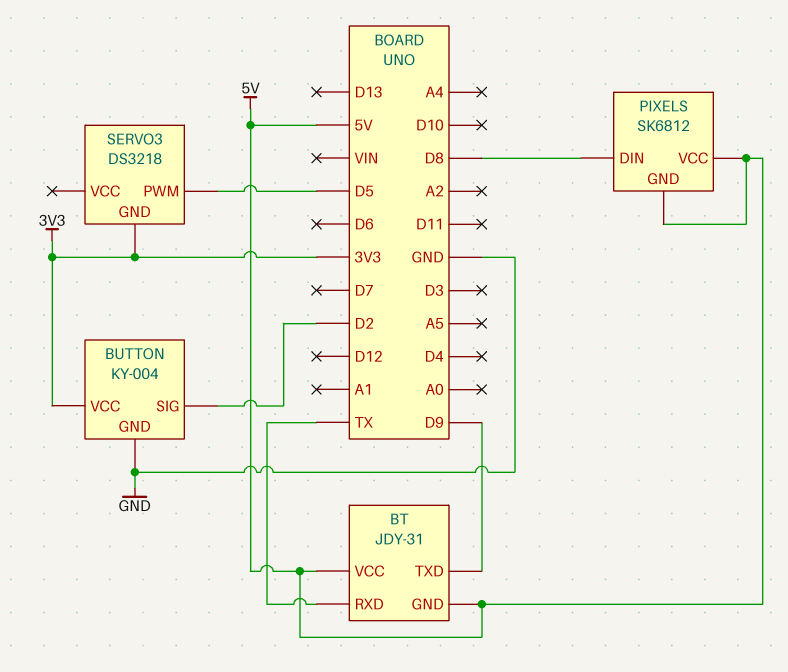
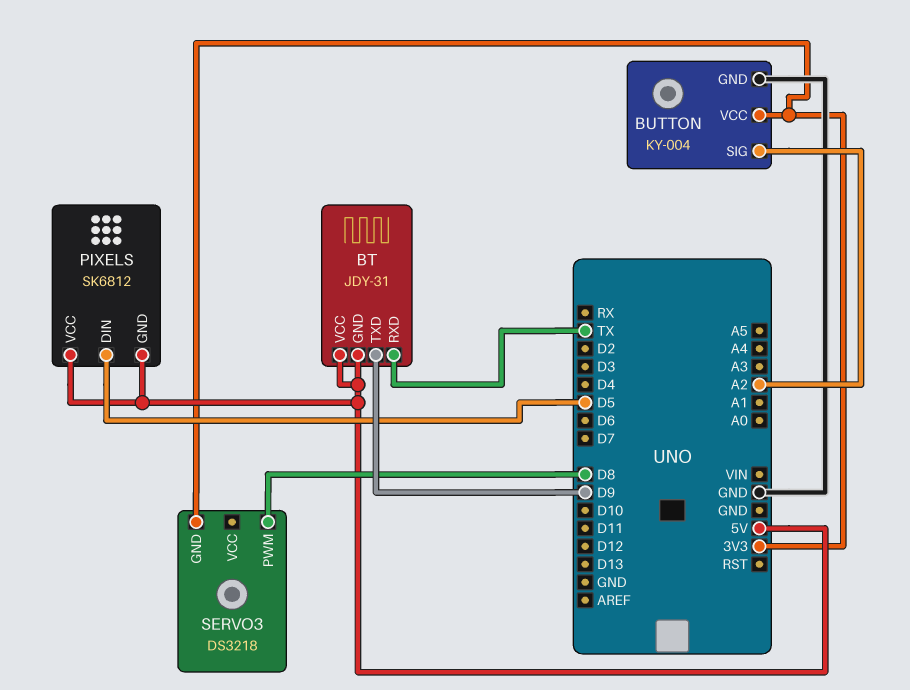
BUTTON pin SIG: D2 -> A2
PIXELS pin DIN: D8 -> D5
SERVO3 pin PWM: D5 -> D8

